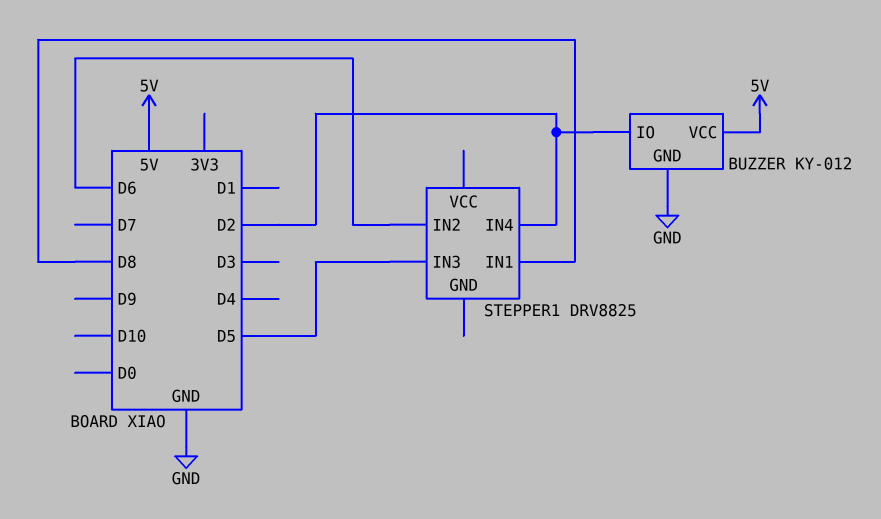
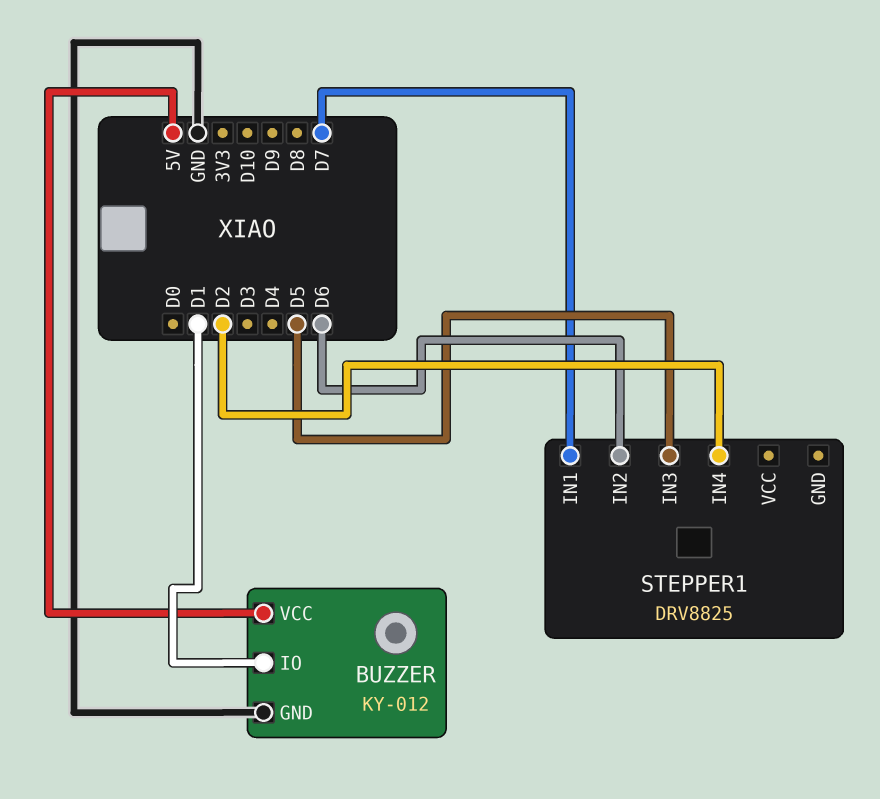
BUZZER pin IO: D2 -> D1
STEPPER1 pin IN1: D8 -> D7

